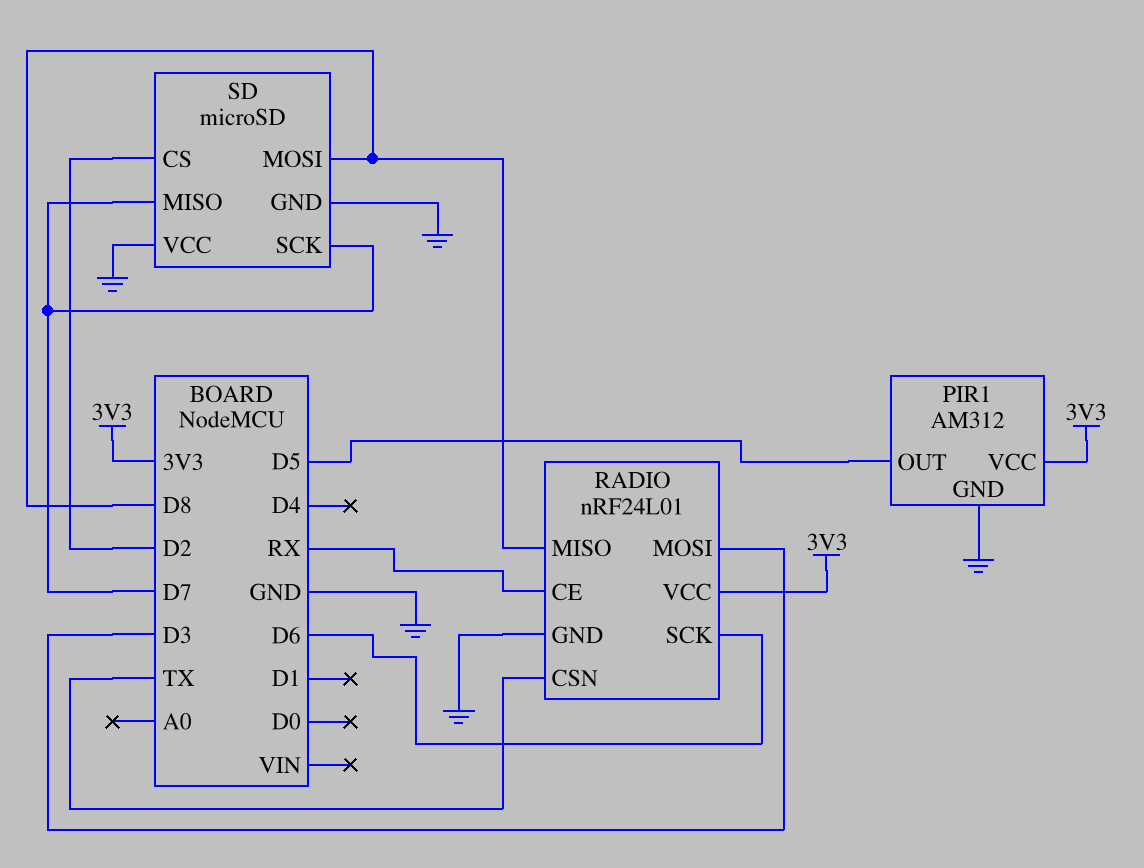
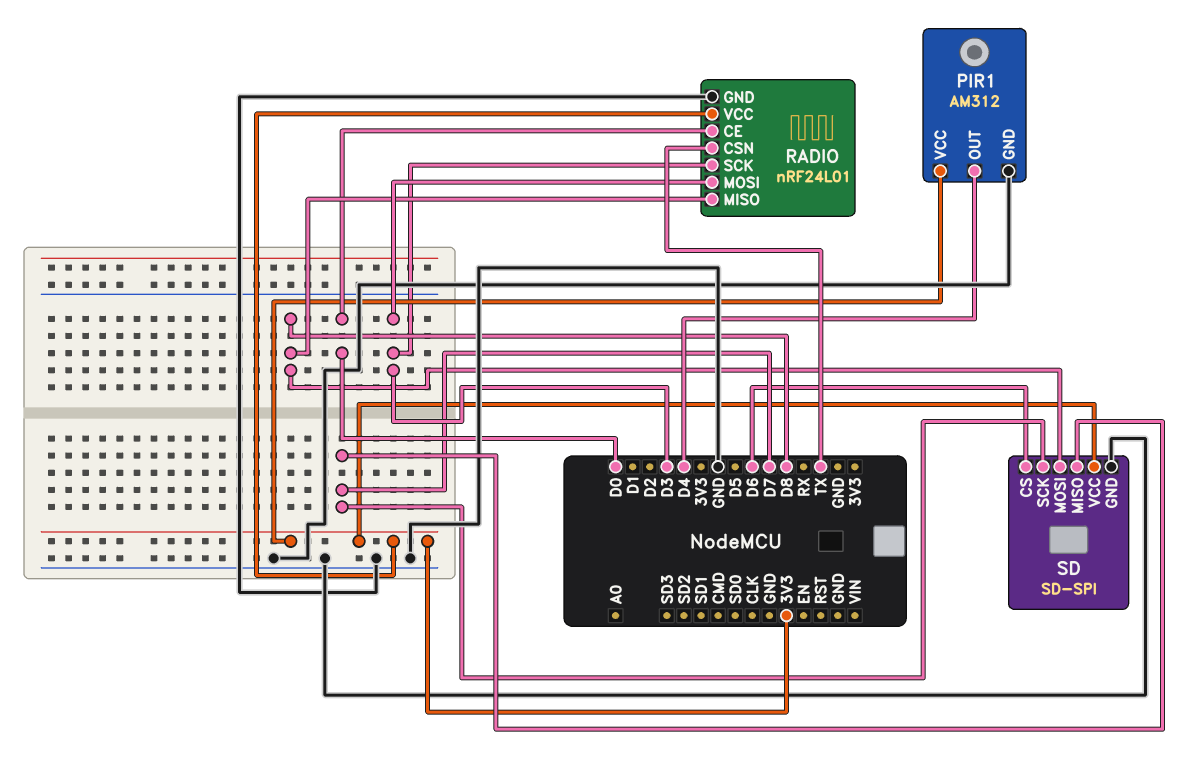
PIR1 pin OUT: D5 -> D4
RADIO pin CE: RX -> D0
RADIO pin SCK: D6 -> D3
SD: microSD -> SD-SPI
SD pin CS: D2 -> D6
SD pin VCC: GND -> 3V3

